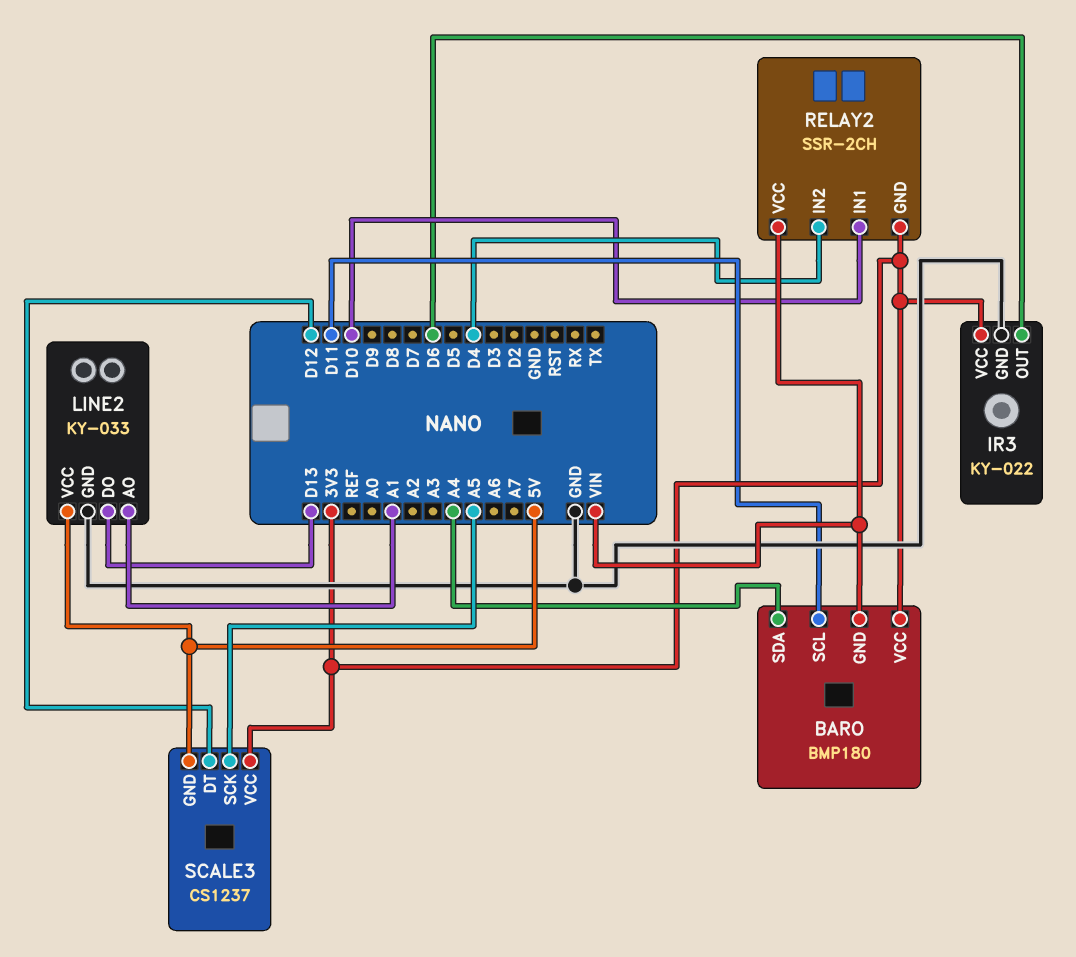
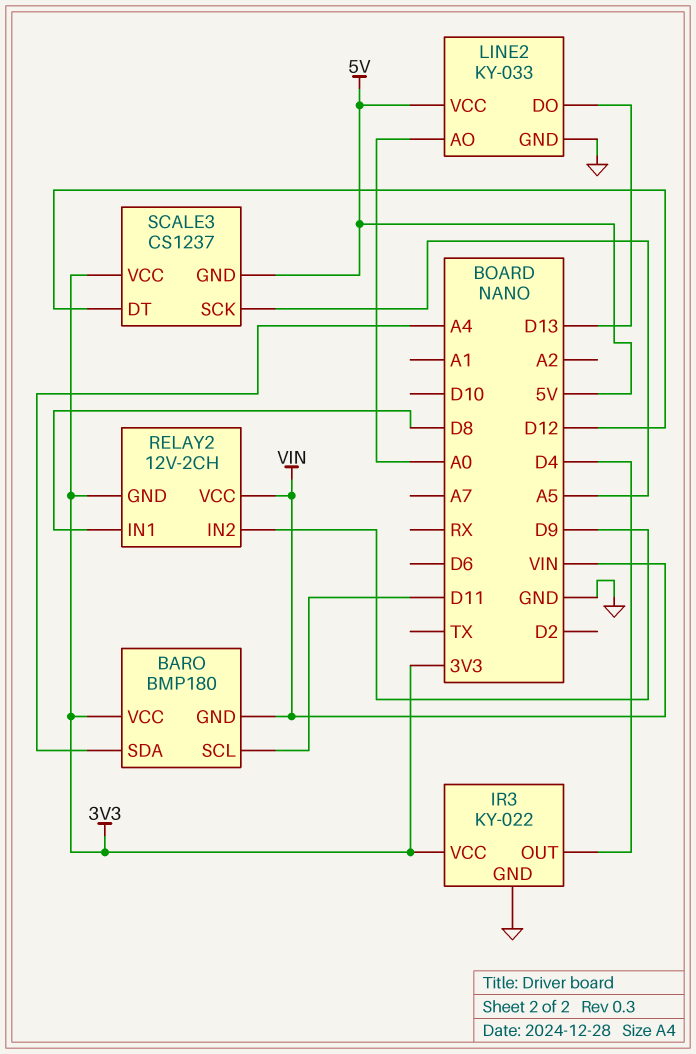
IR3 pin OUT: D6 -> D4
LINE2 pin AO: A1 -> A0
RELAY2: SSR-2CH -> 12V-2CH
RELAY2 pin IN1: D10 -> D8
RELAY2 pin IN2: D4 -> D9

